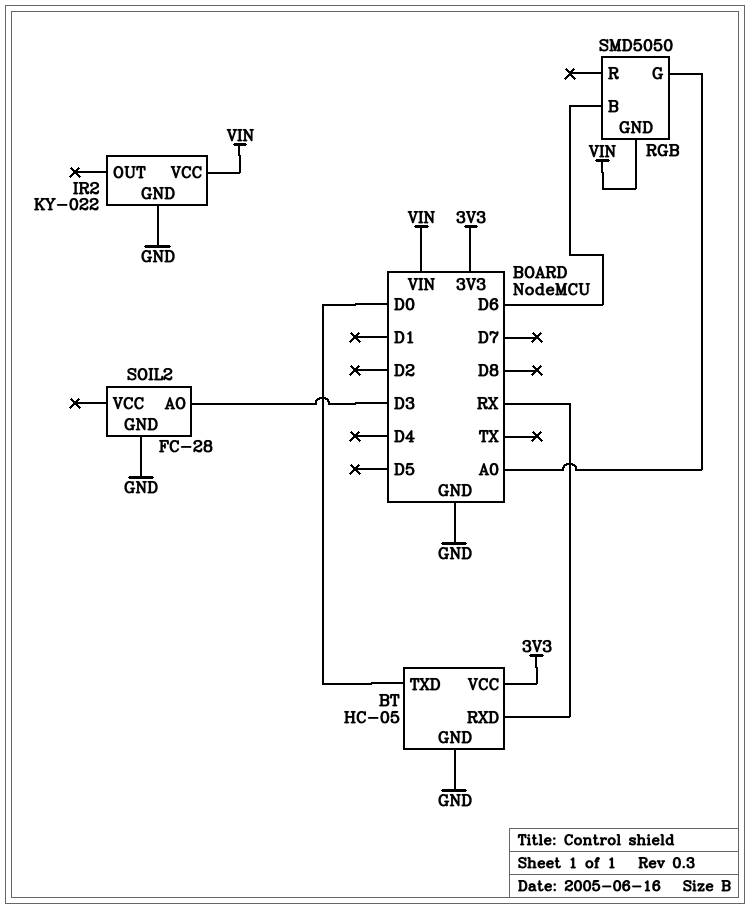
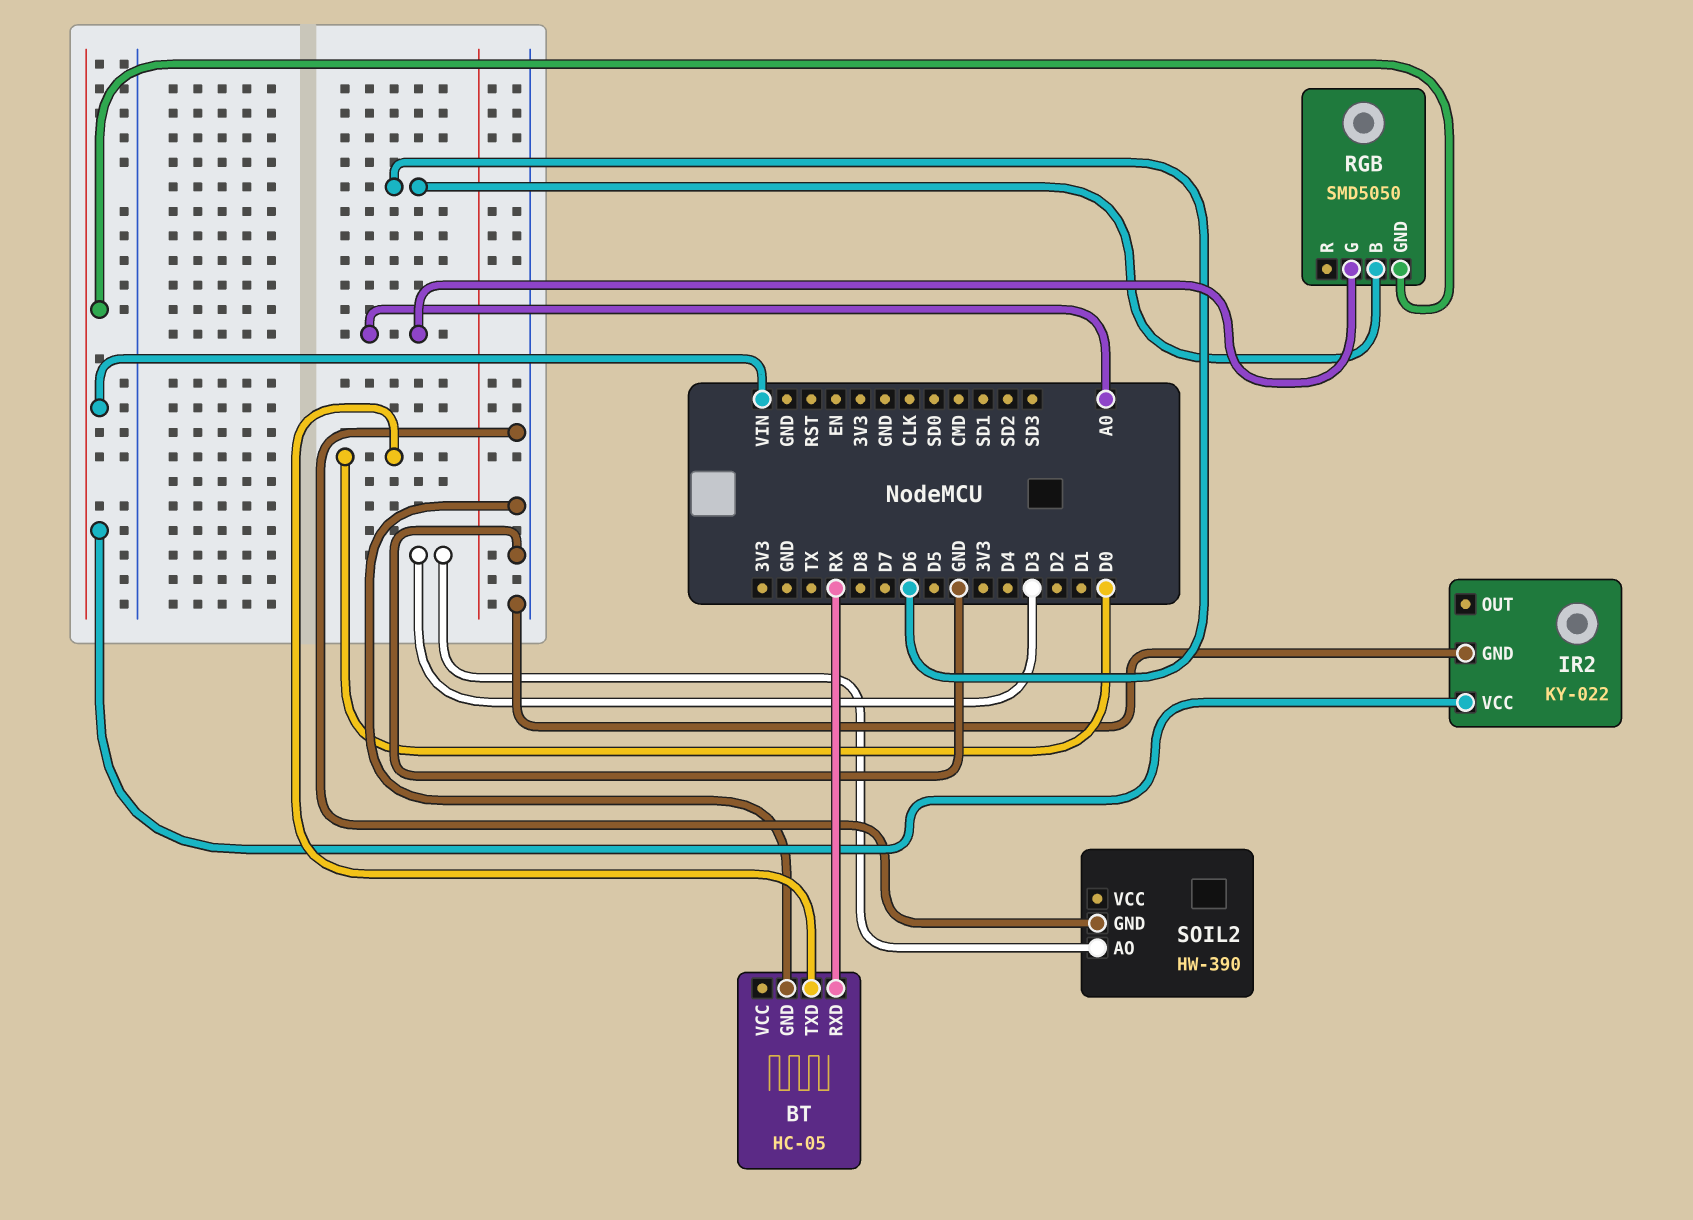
BT pin VCC: 3V3 -> none
SOIL2: FC-28 -> HW-390

